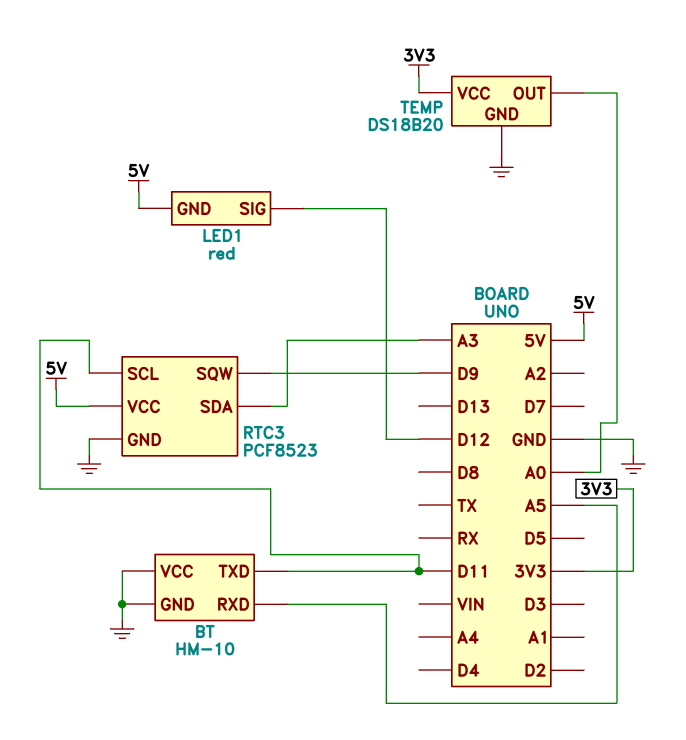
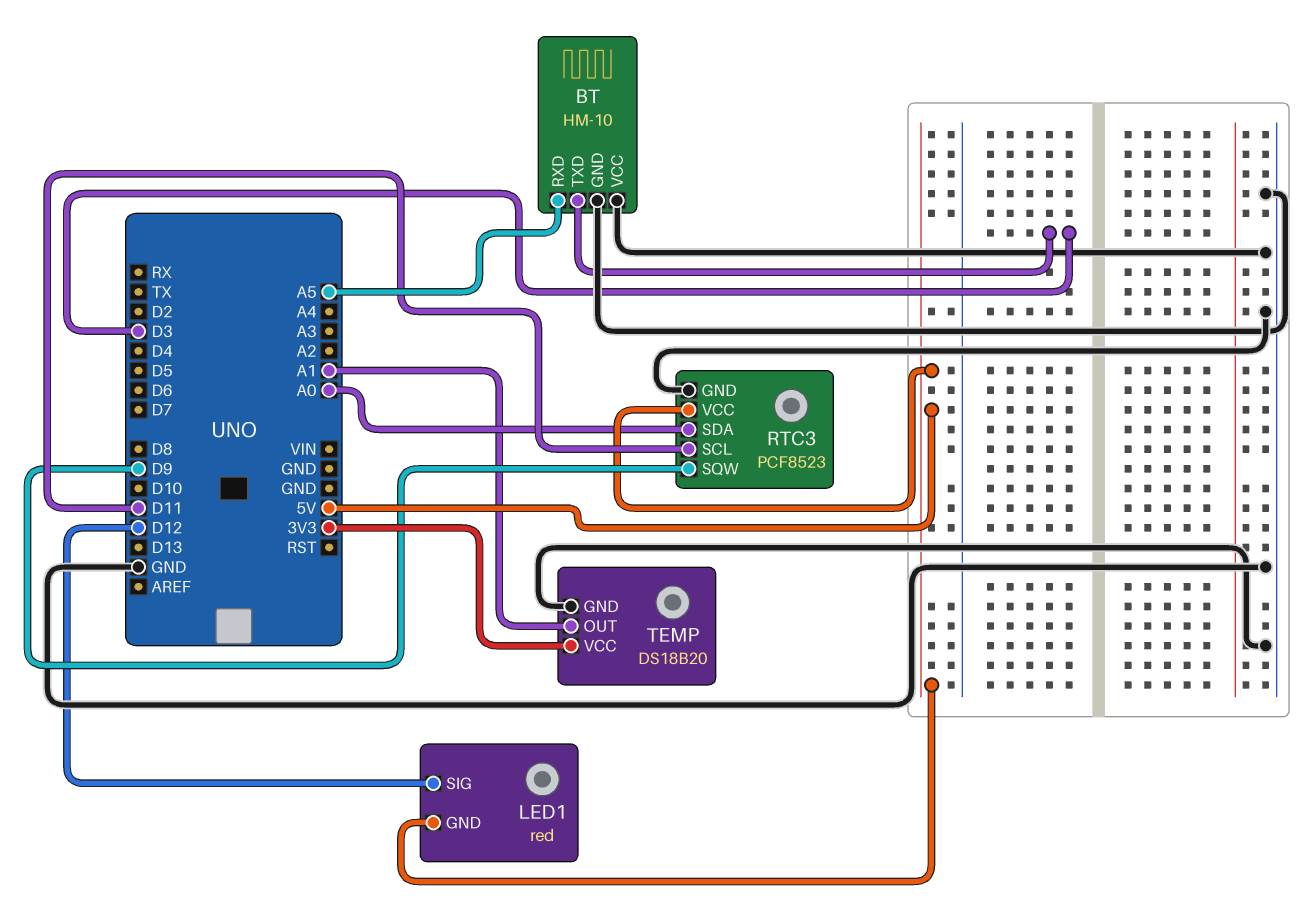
BT pin TXD: D11 -> D3
RTC3 pin SDA: A3 -> A0
TEMP pin OUT: A0 -> A1

